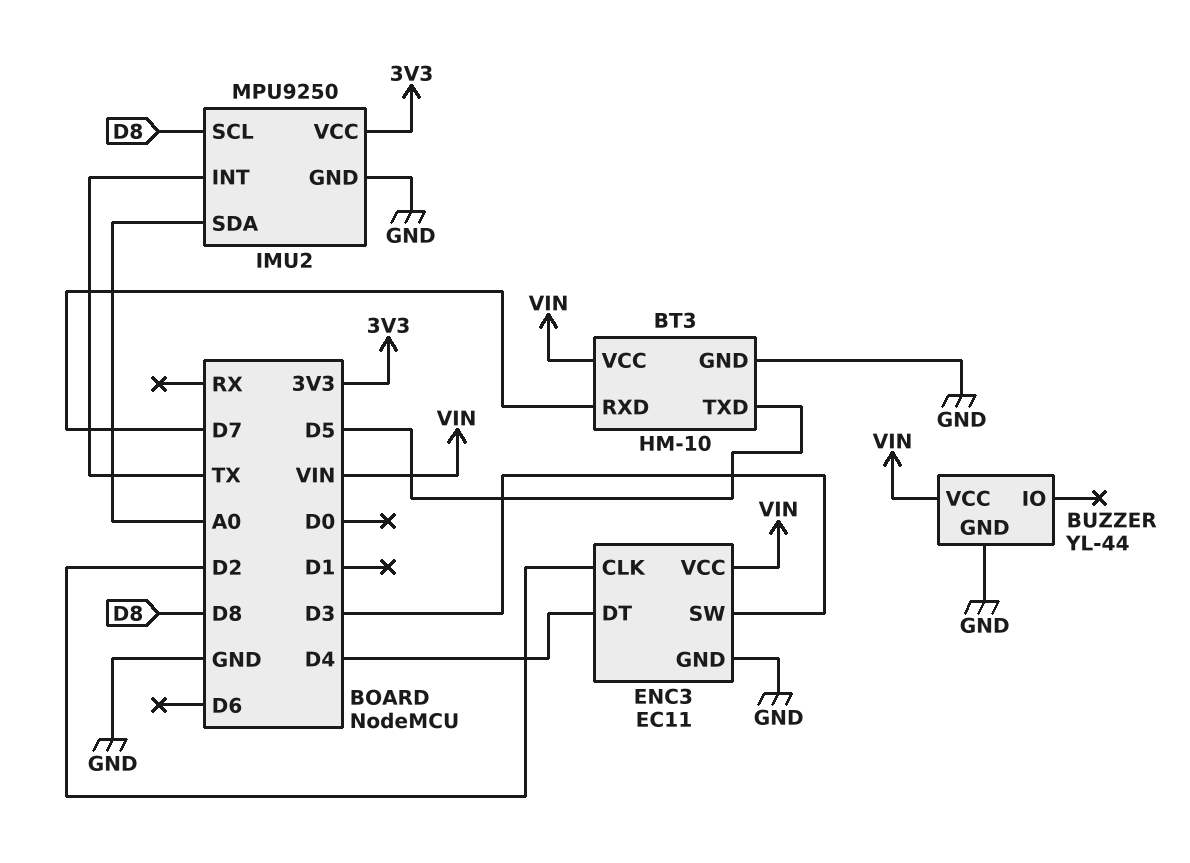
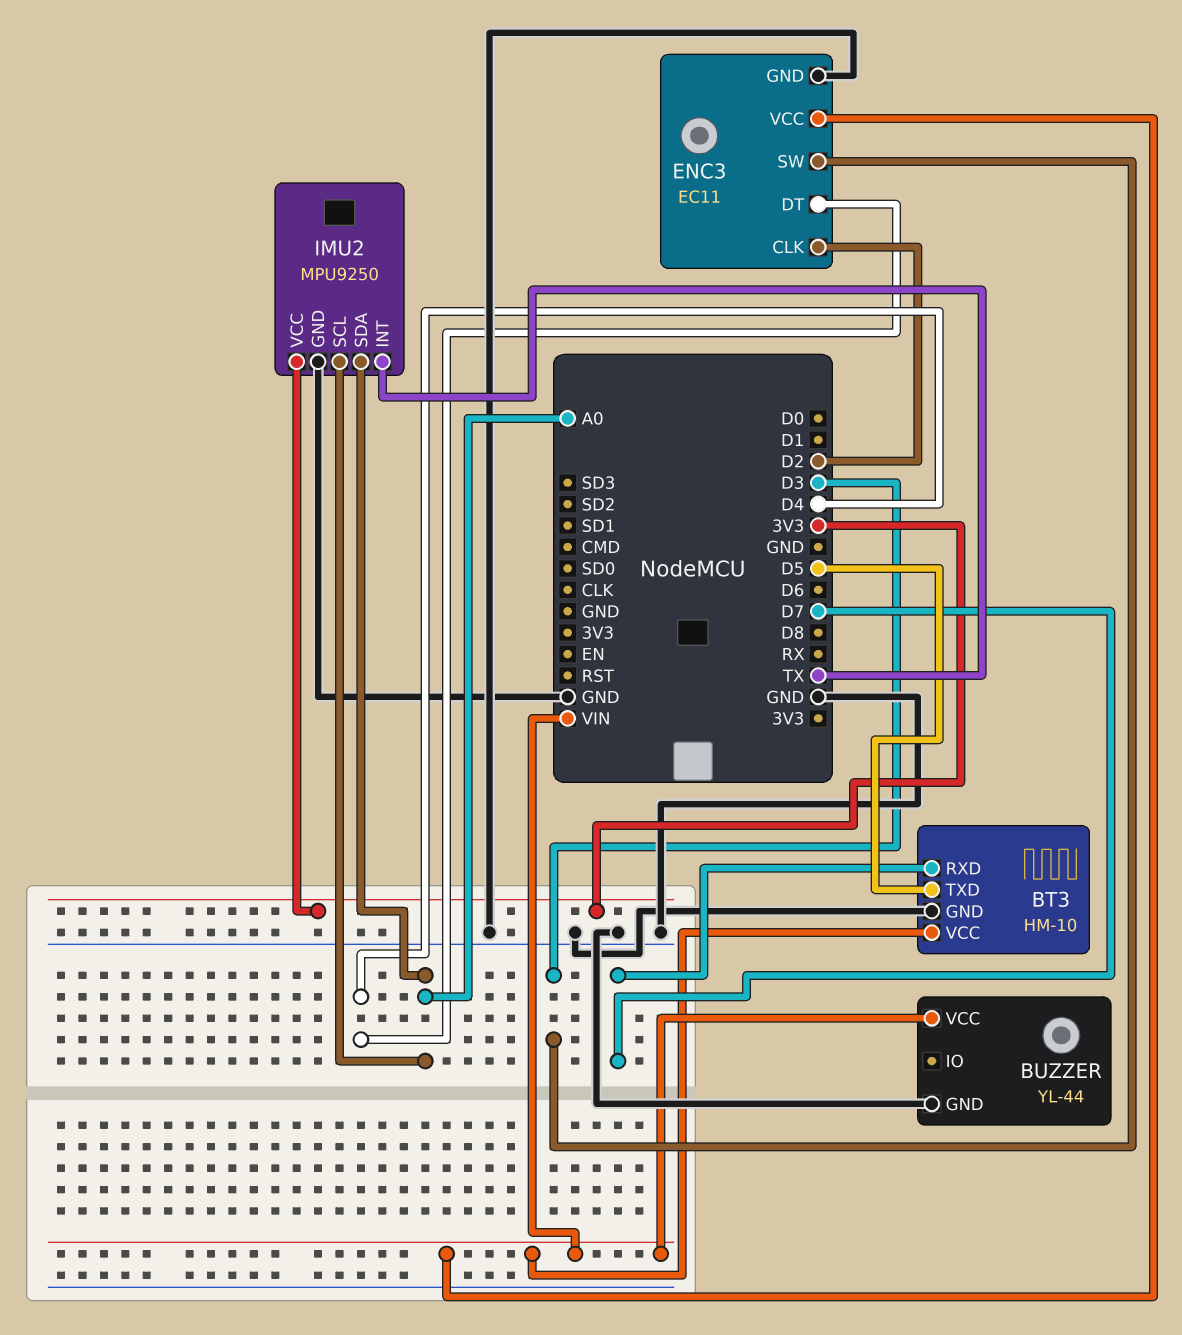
IMU2 pin SCL: D8 -> A0

